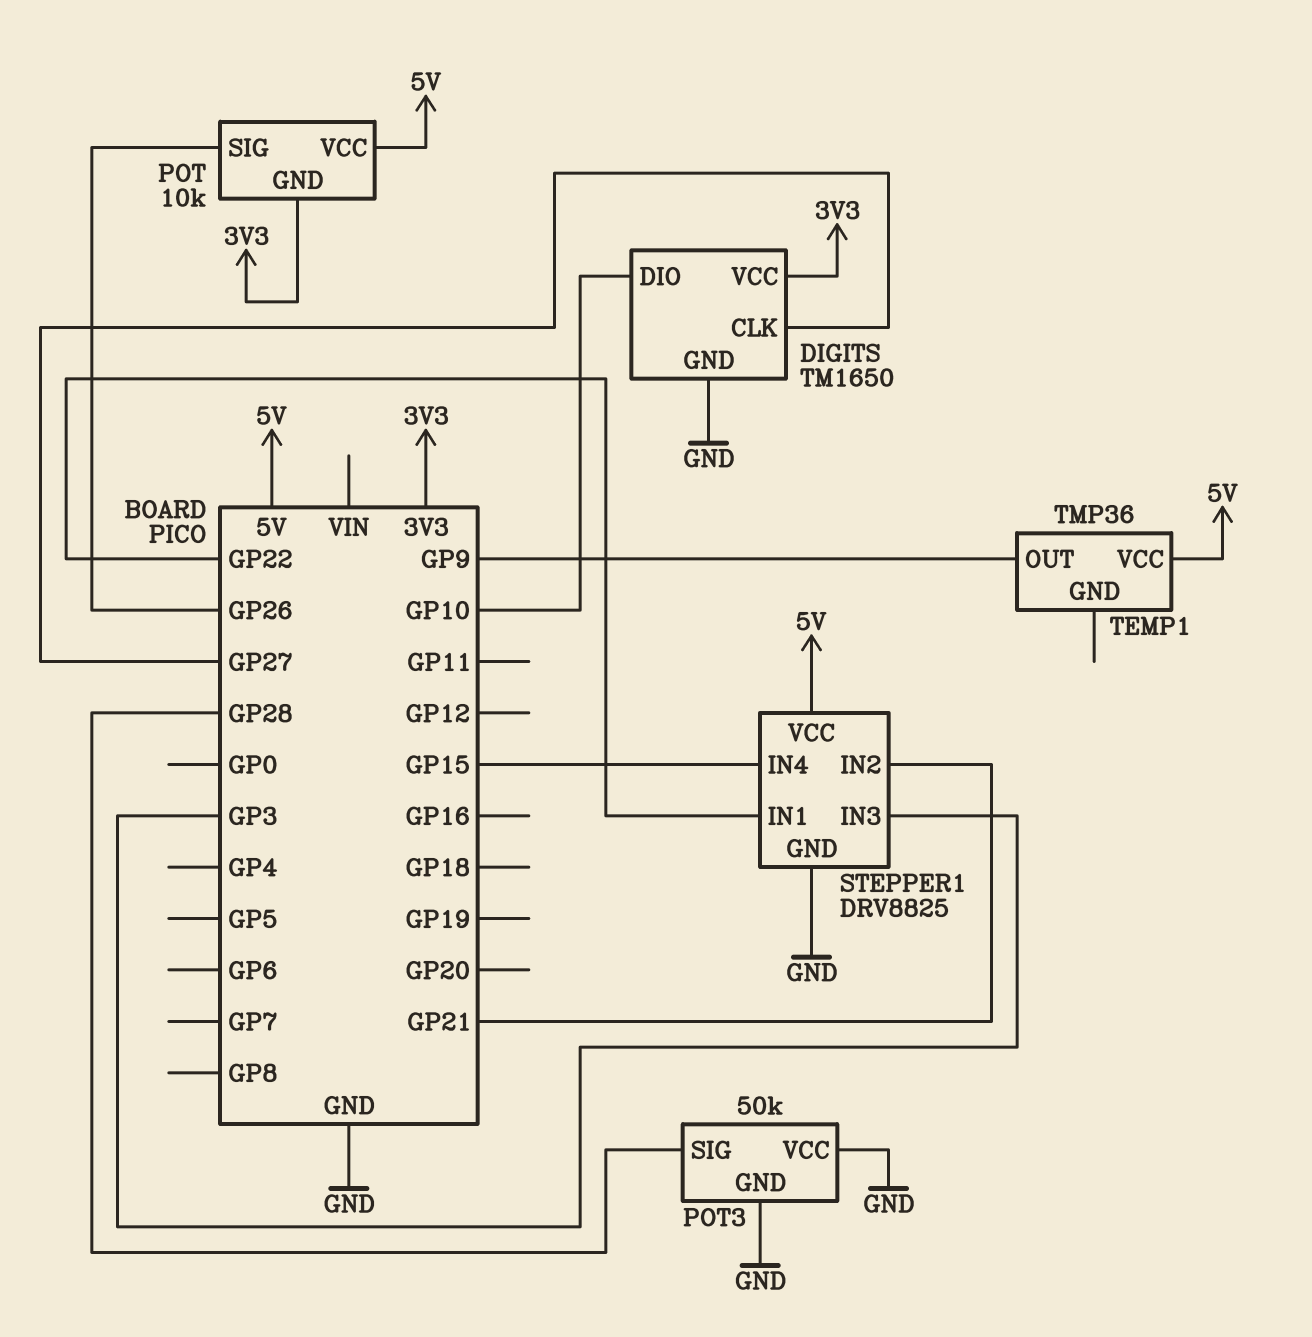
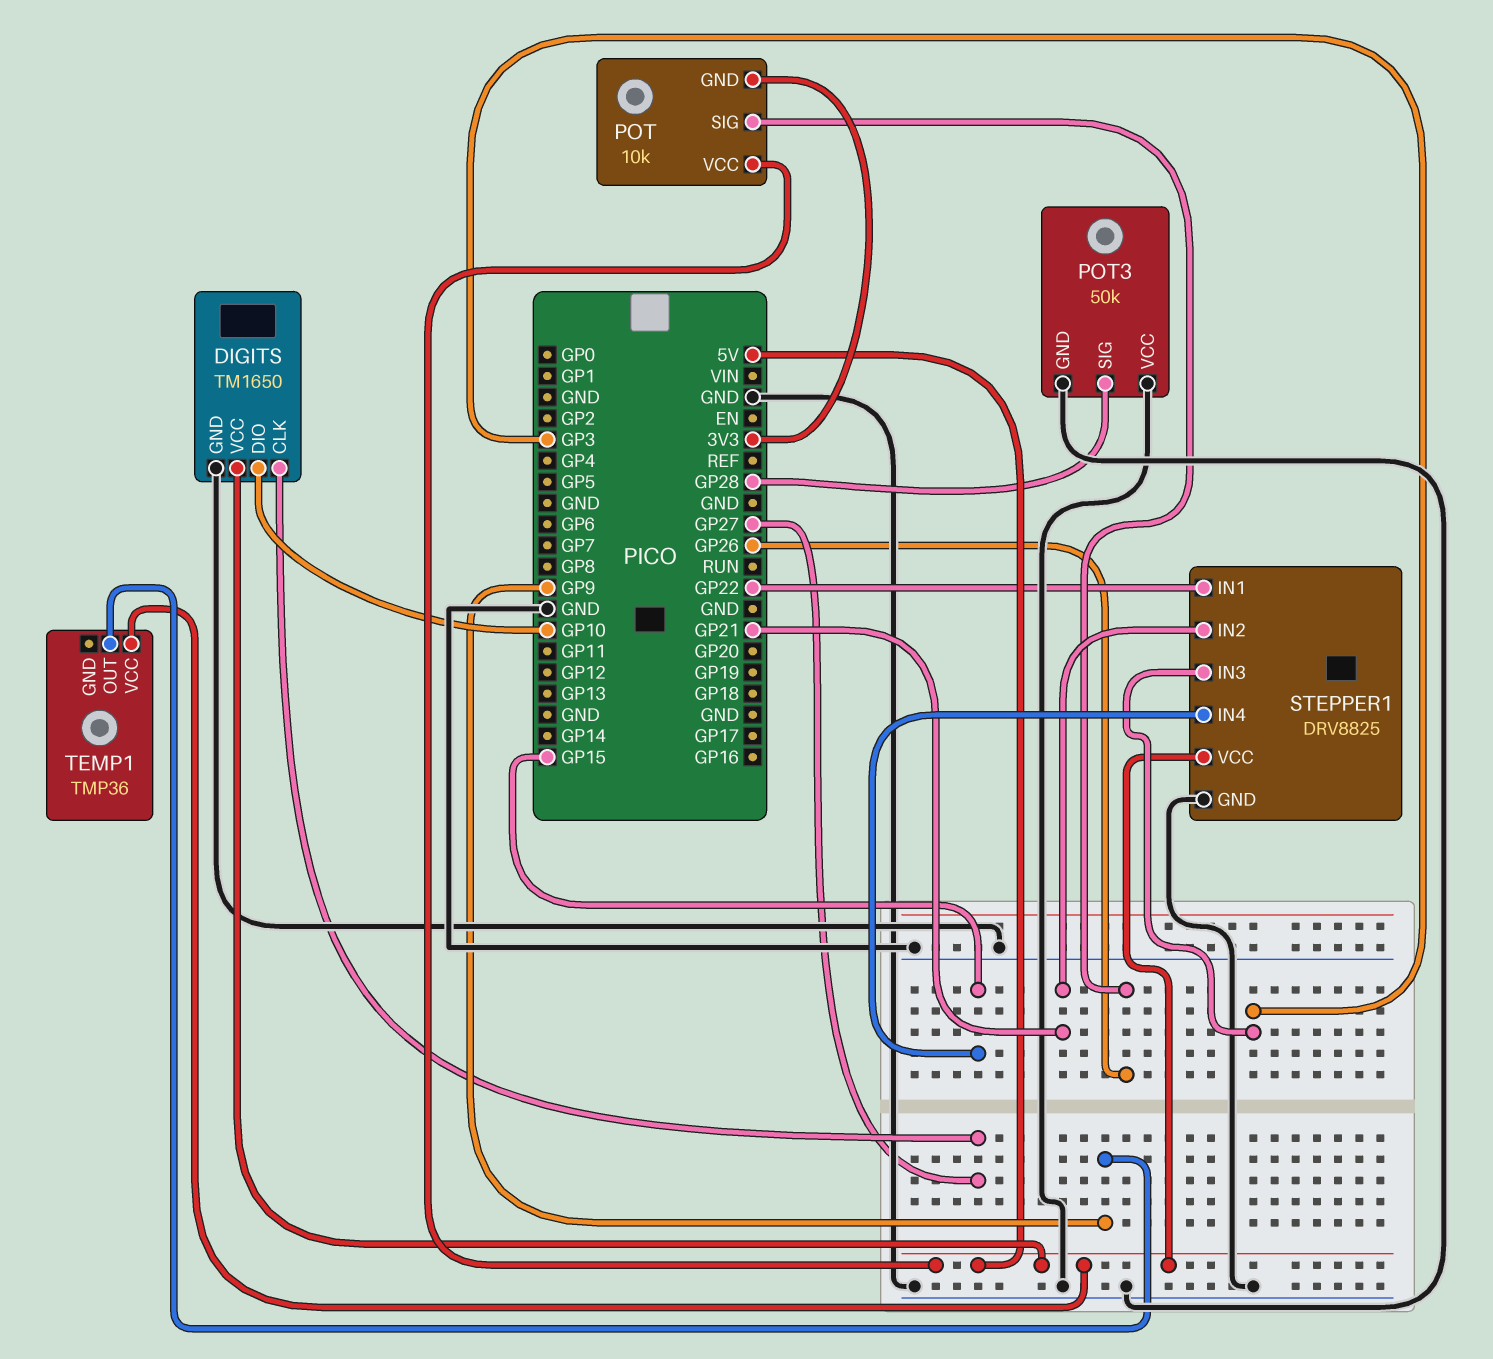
DIGITS pin VCC: 3V3 -> 5V

